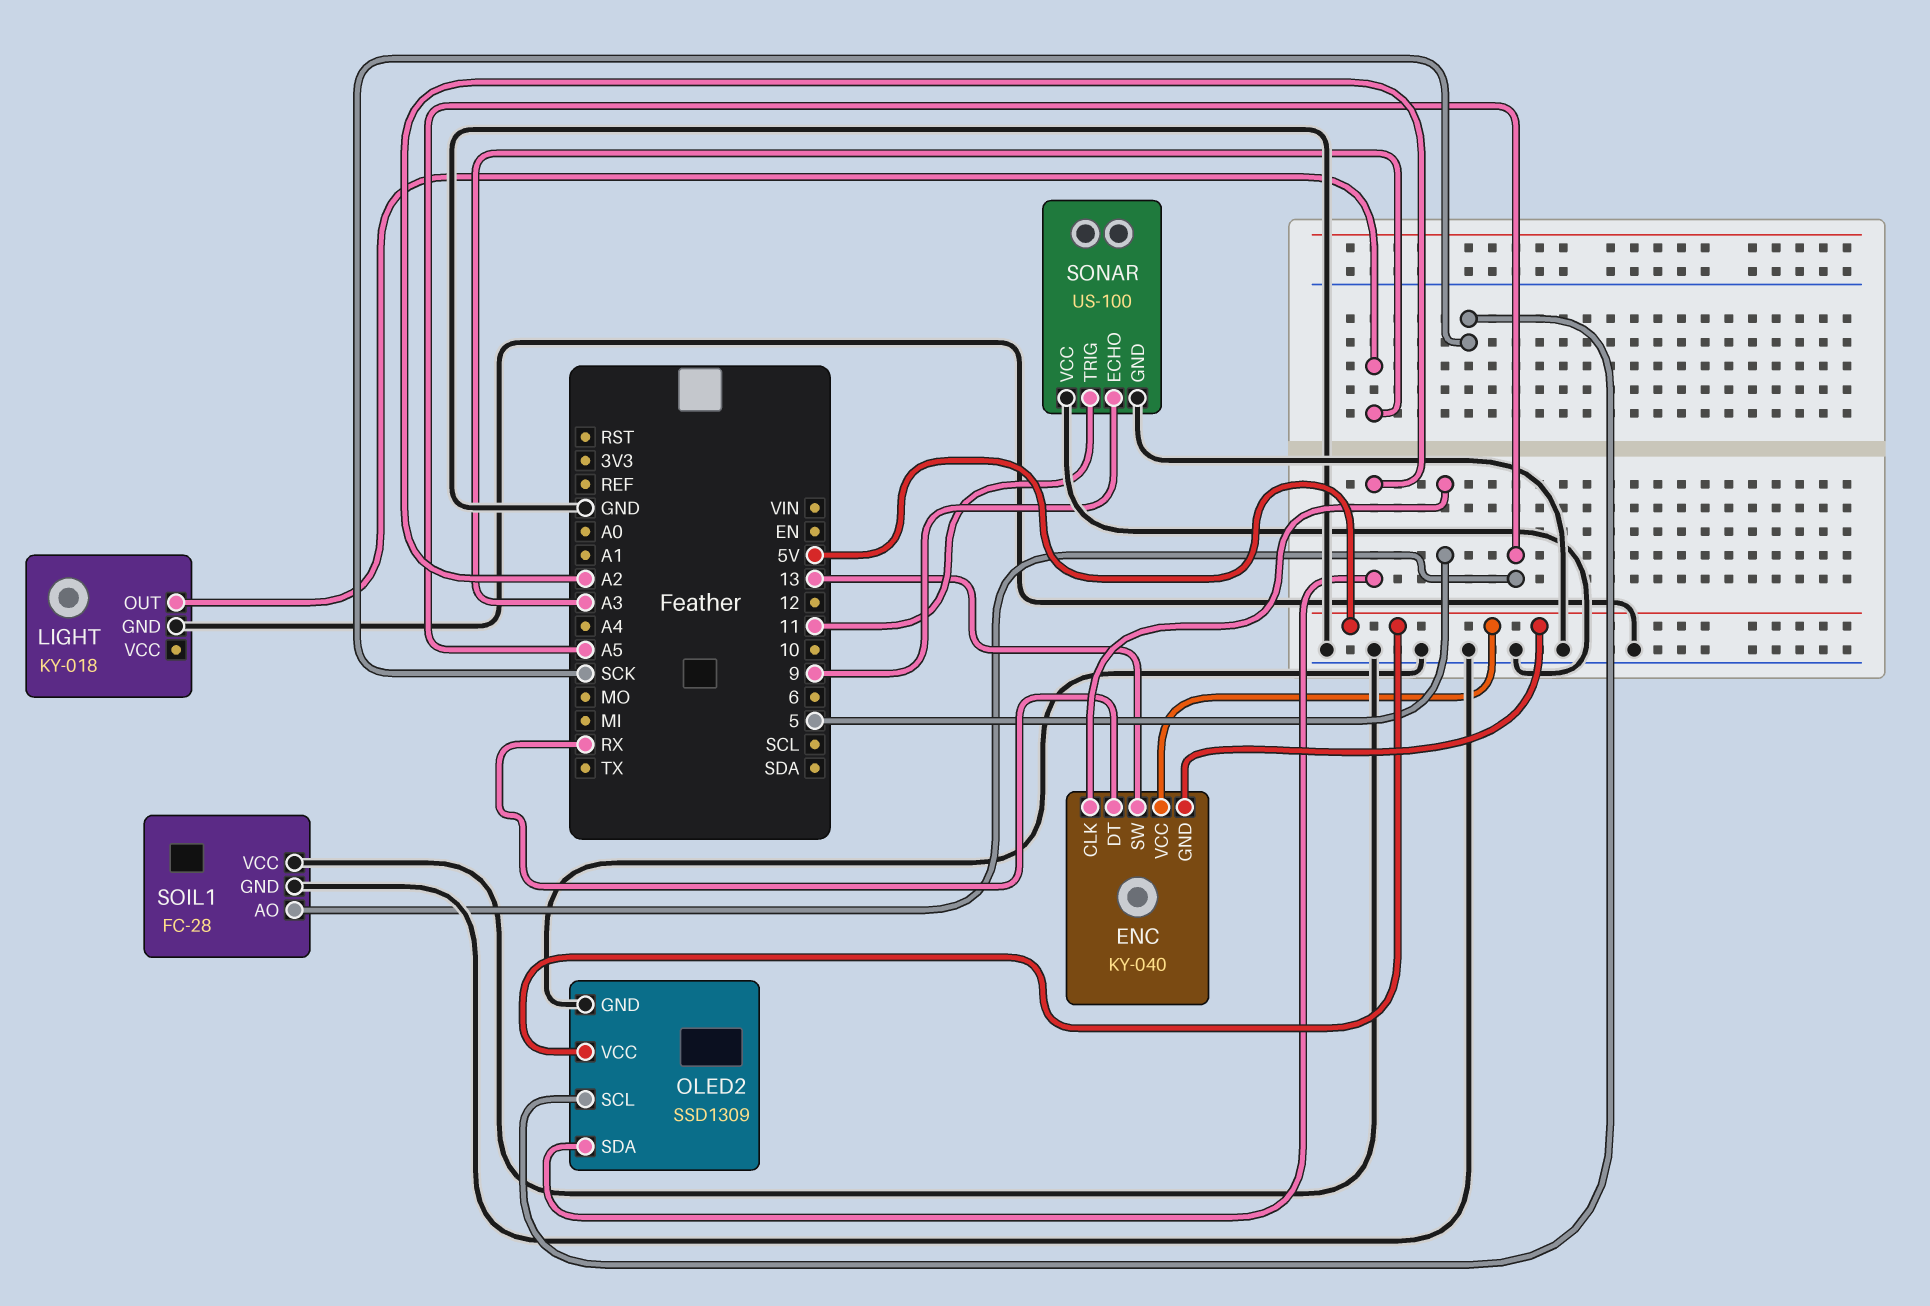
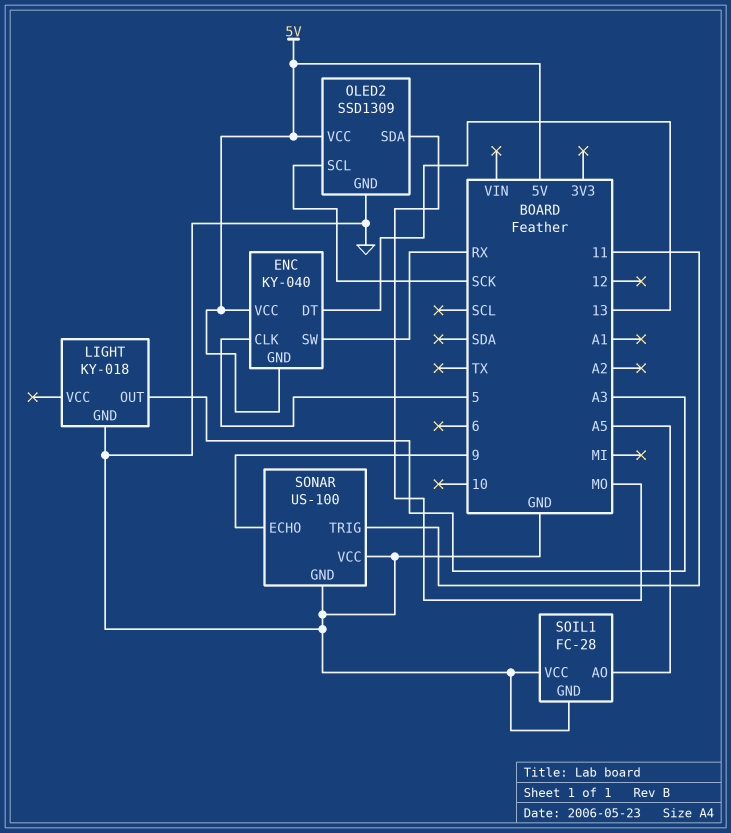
ENC pin DT: RX -> 13
ENC pin SW: 13 -> RX
OLED2 pin SDA: A2 -> MO

